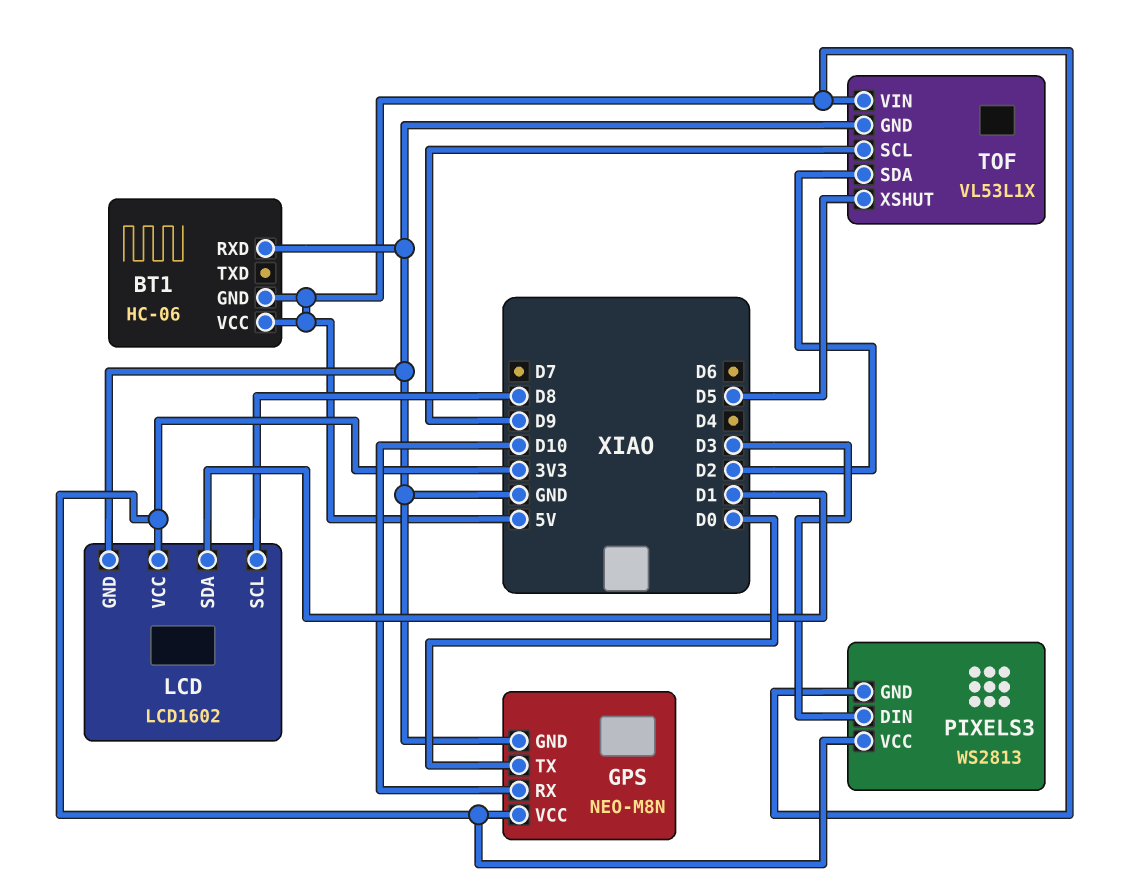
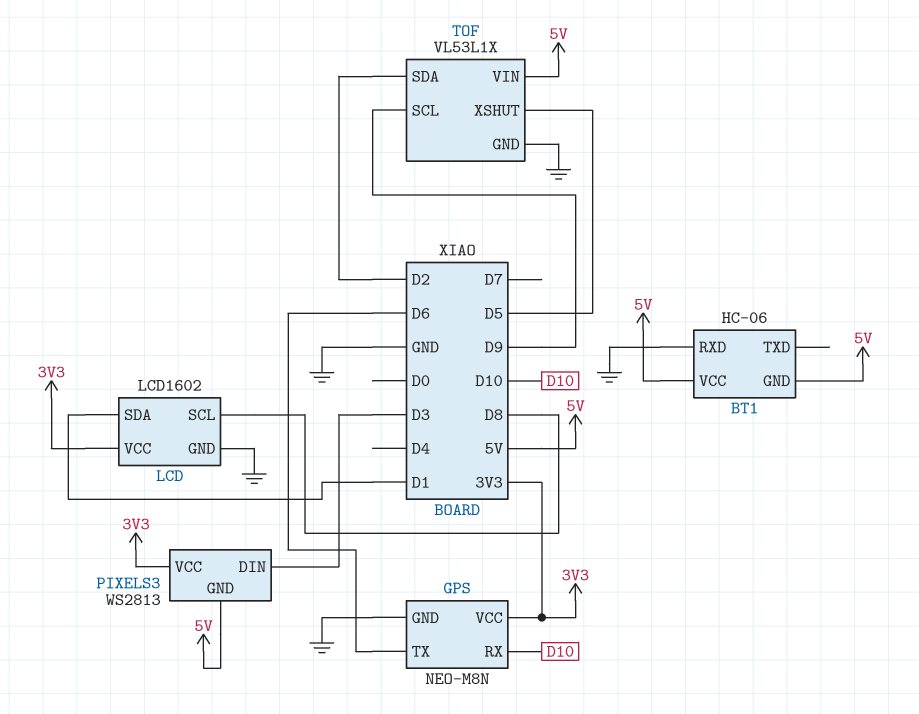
GPS pin TX: D0 -> D6

